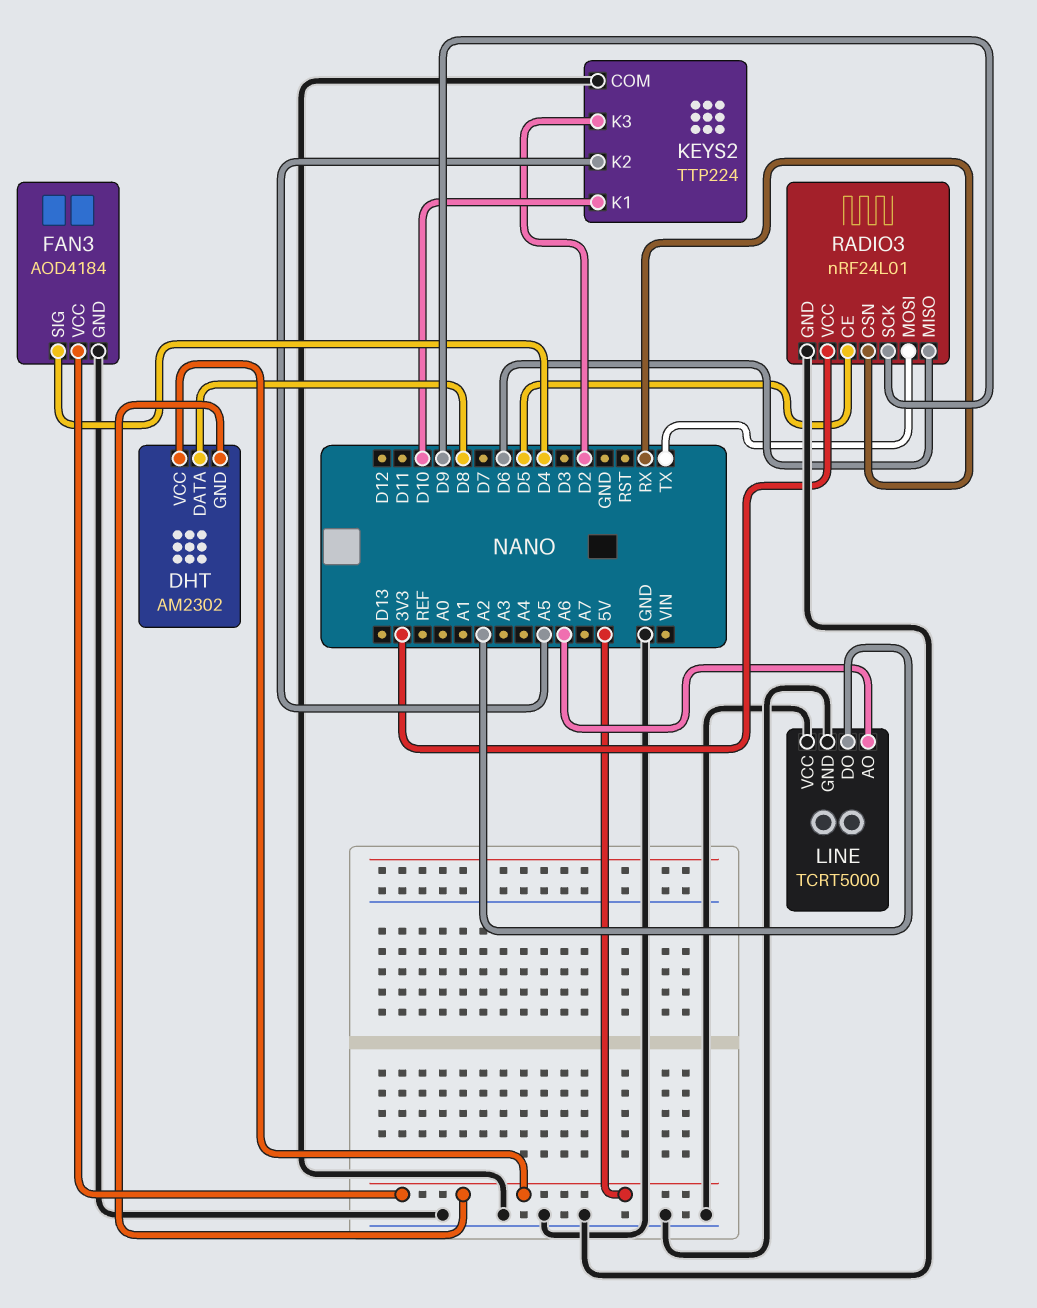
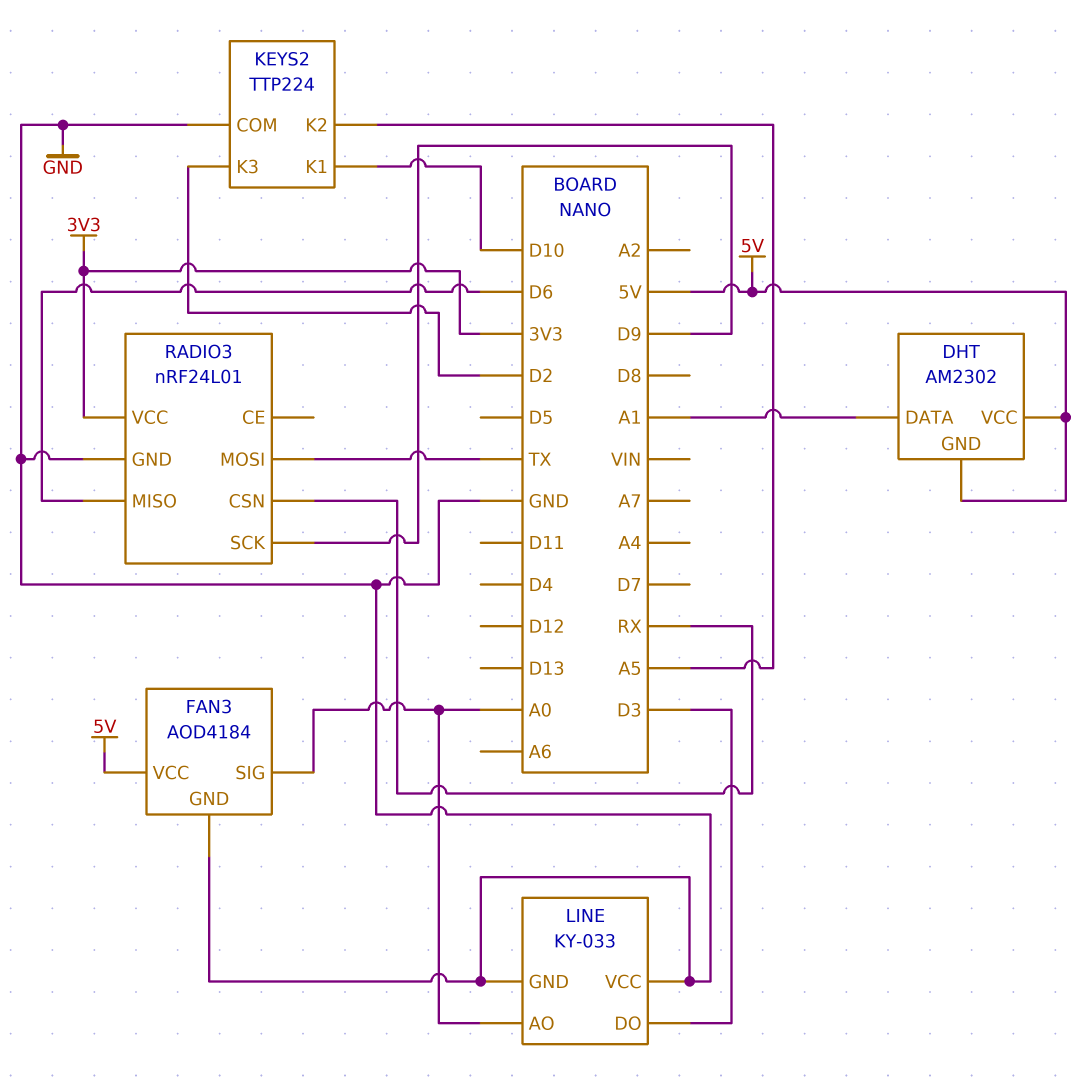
DHT pin DATA: D8 -> A1
FAN3 pin SIG: D4 -> A0
LINE: TCRT5000 -> KY-033
LINE pin AO: A6 -> A0
LINE pin DO: A2 -> D3
RADIO3 pin CE: D5 -> none

